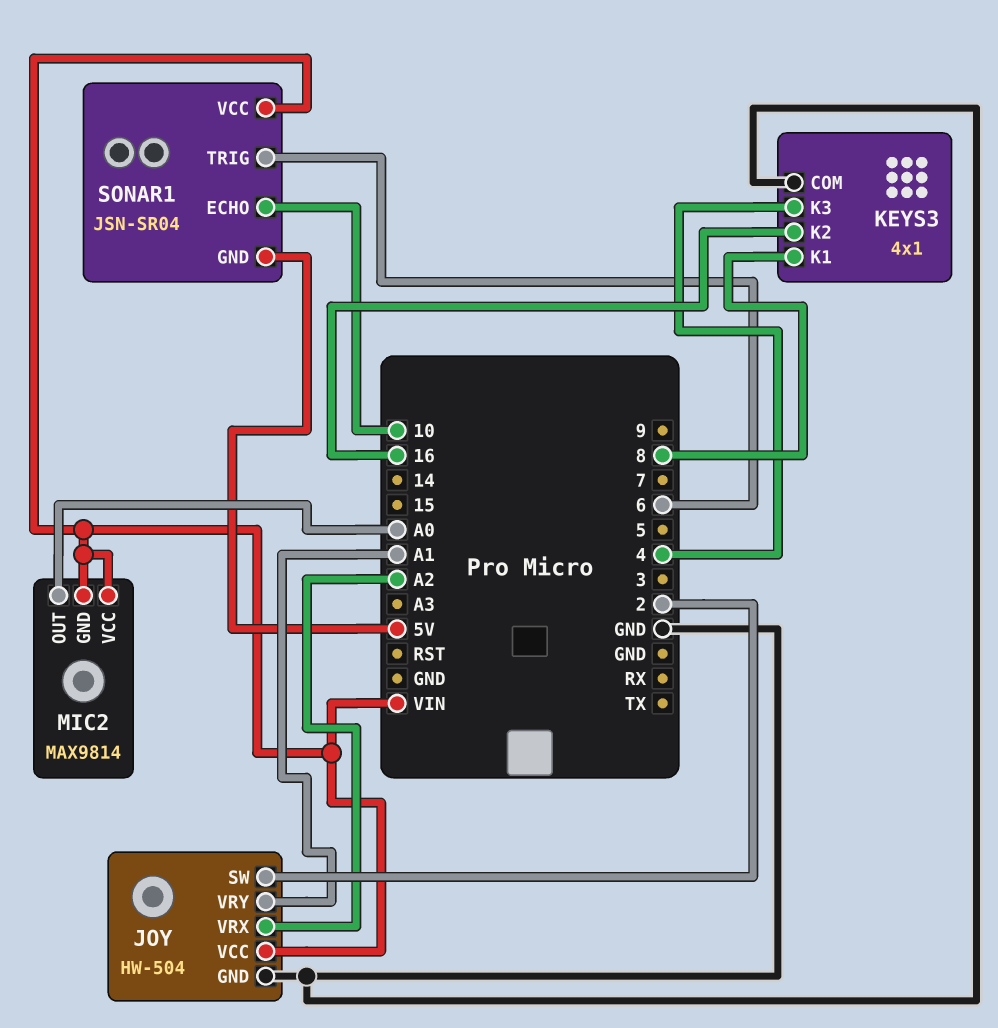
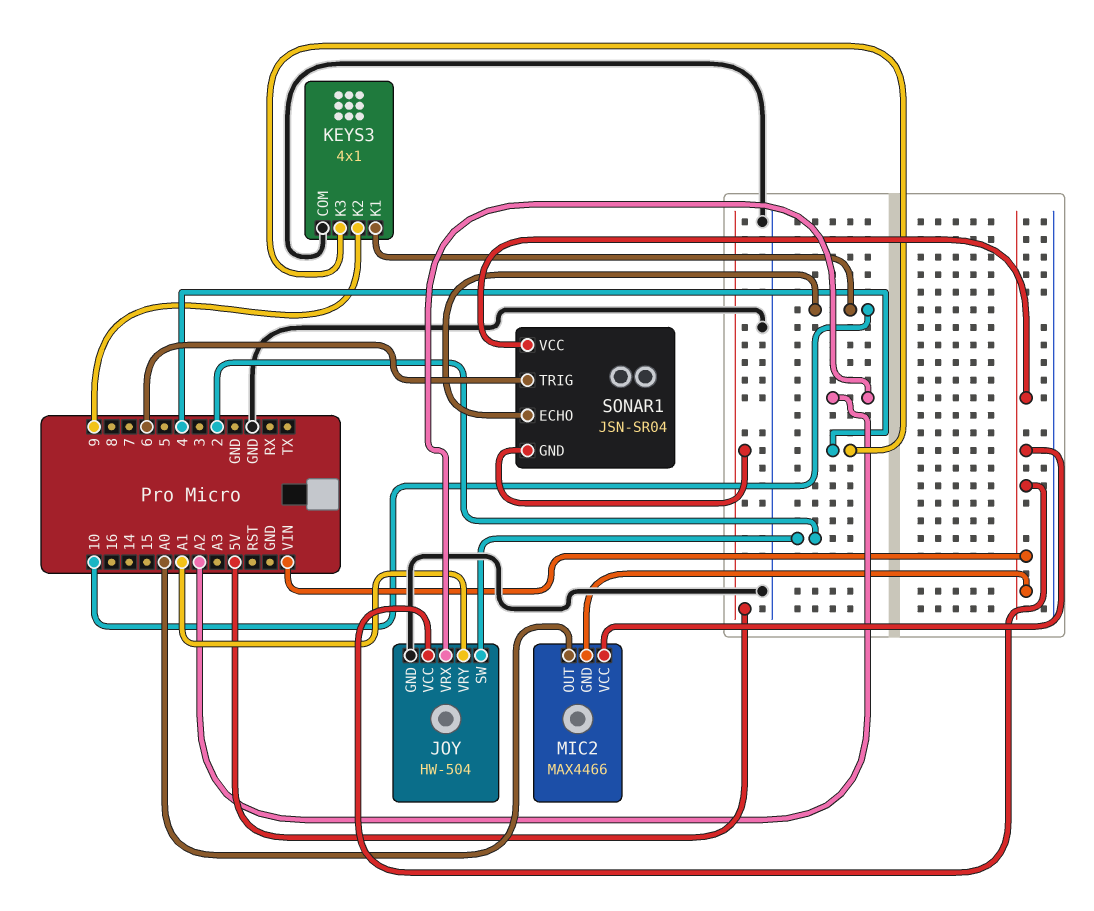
KEYS3 pin K1: 8 -> 10
KEYS3 pin K2: 16 -> 9
MIC2: MAX9814 -> MAX4466

